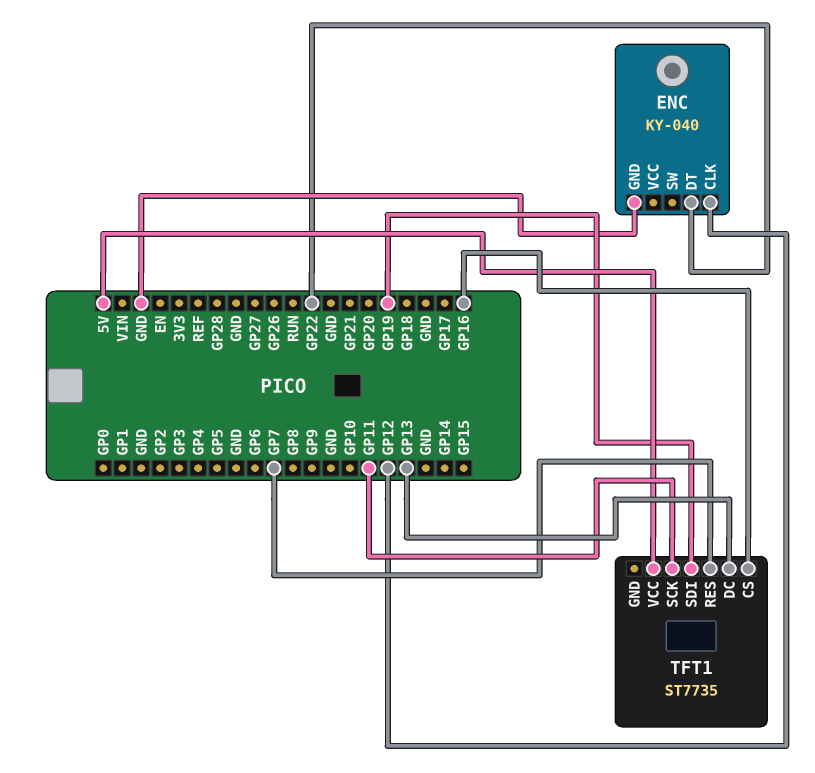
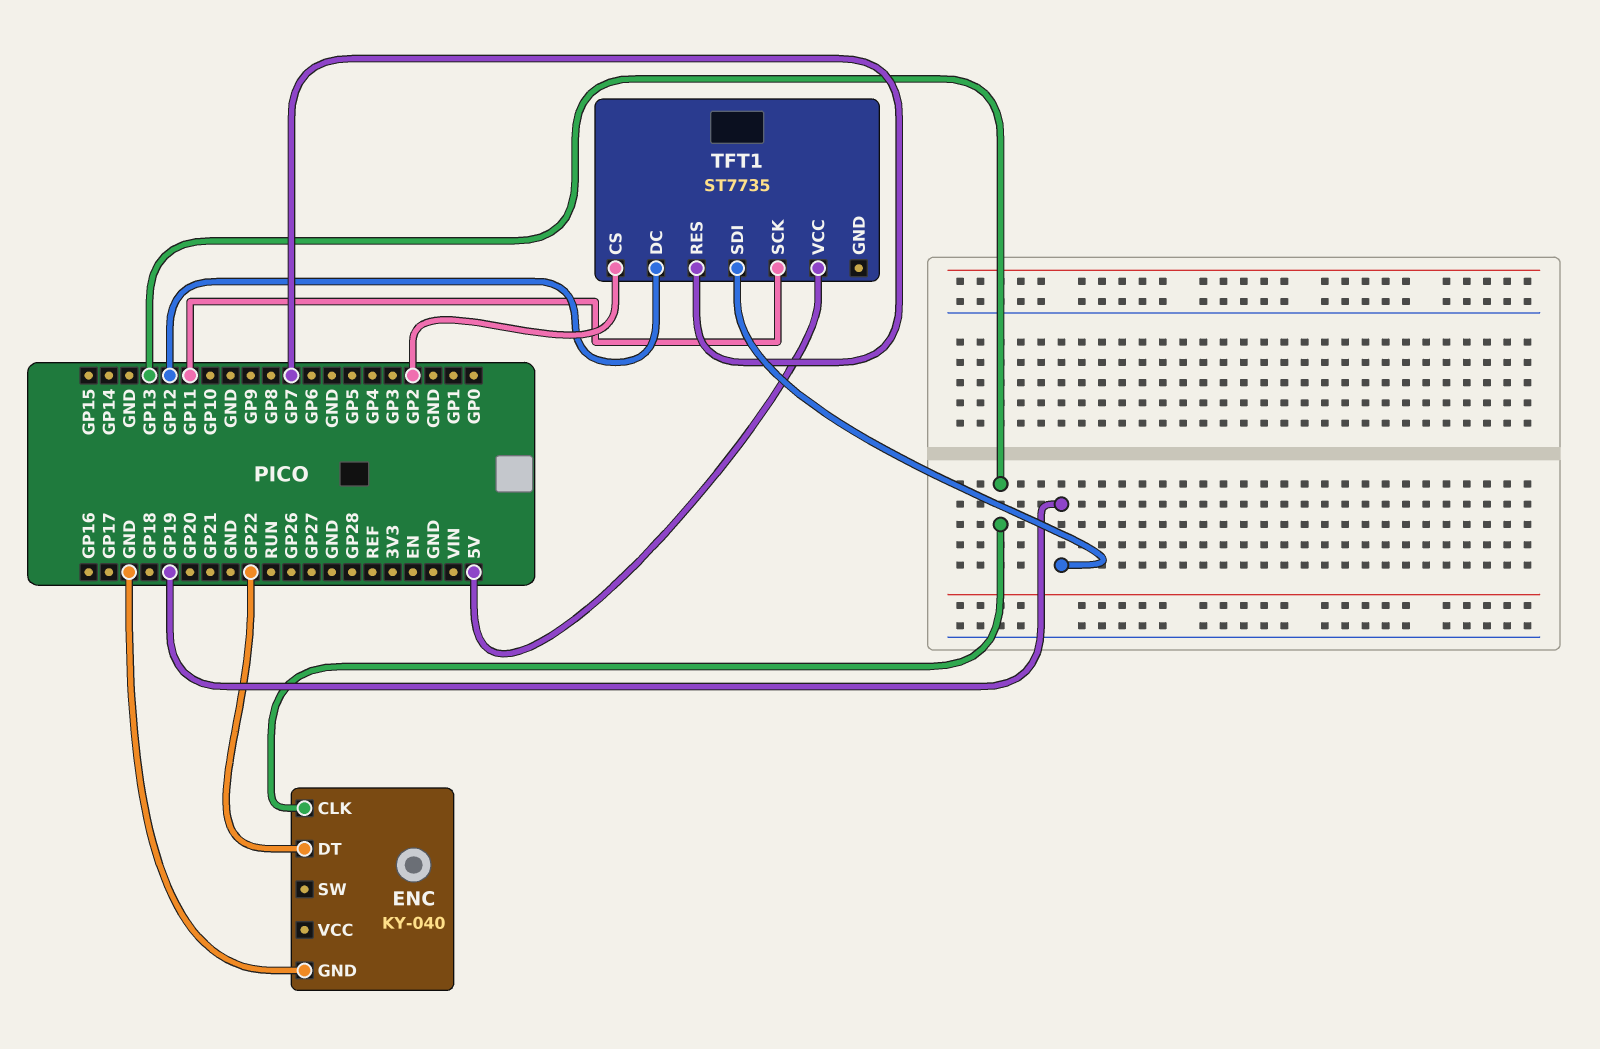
ENC pin CLK: GP12 -> GP13
TFT1 pin CS: GP16 -> GP2
TFT1 pin DC: GP13 -> GP12

